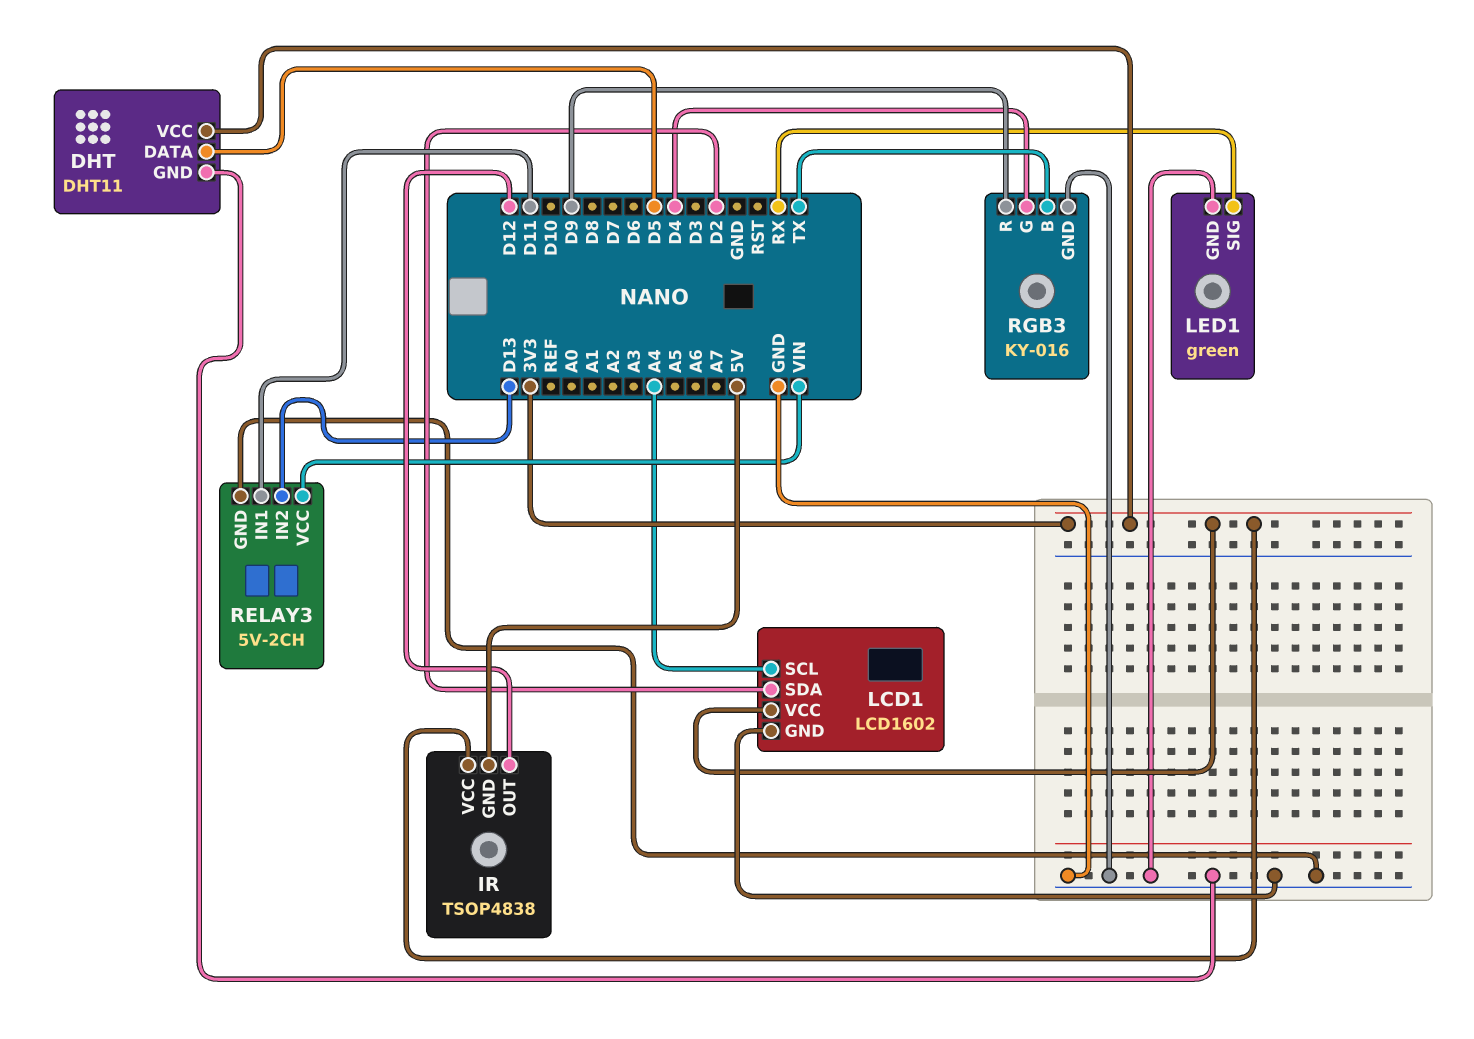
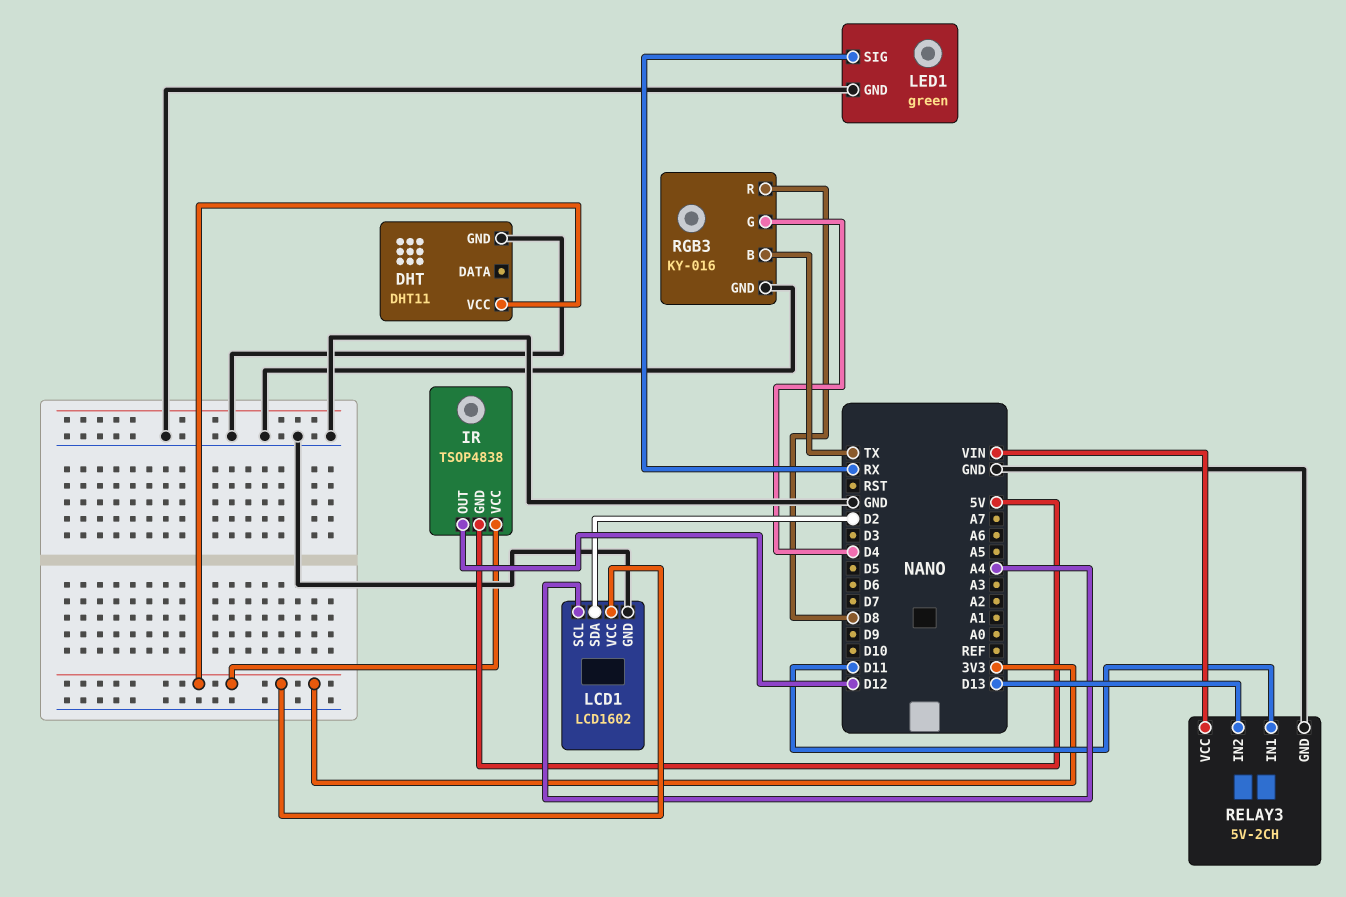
DHT pin DATA: D5 -> none
RGB3 pin R: D9 -> D8

